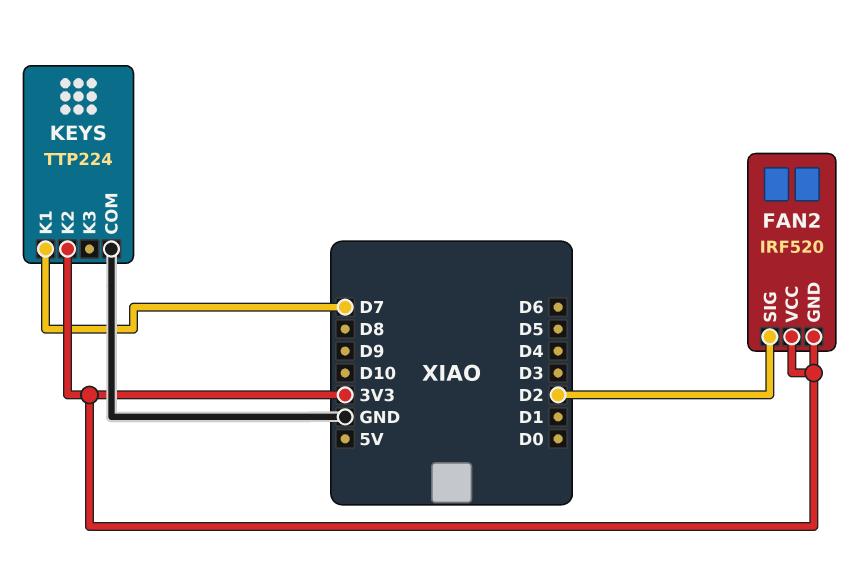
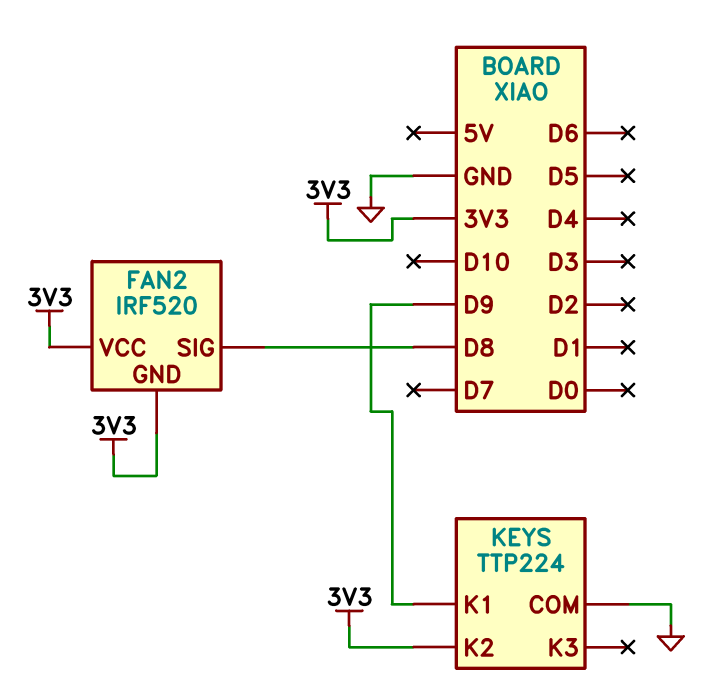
FAN2 pin SIG: D2 -> D8
KEYS pin K1: D7 -> D9

